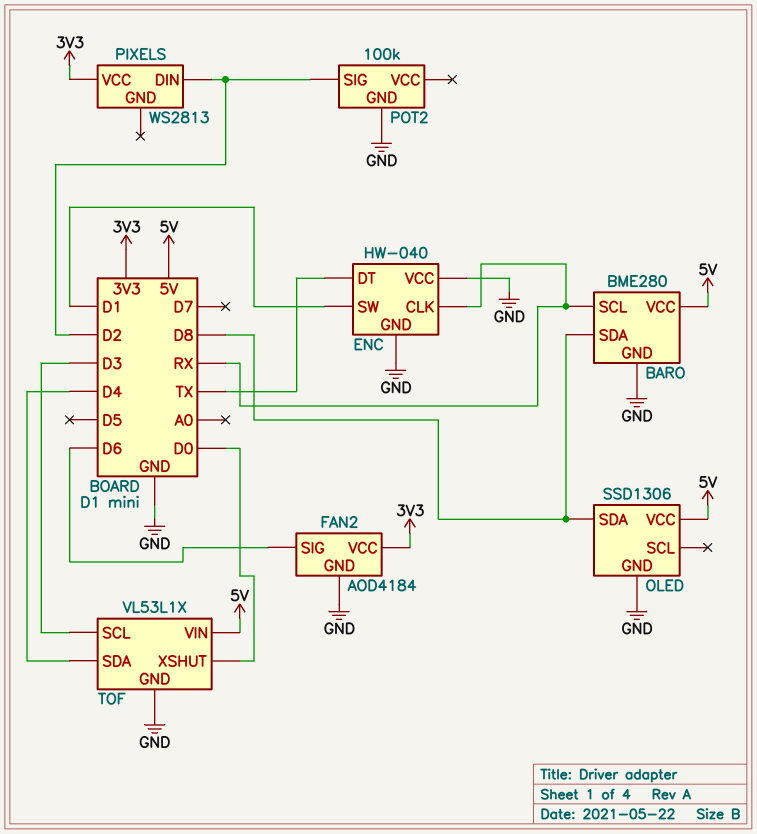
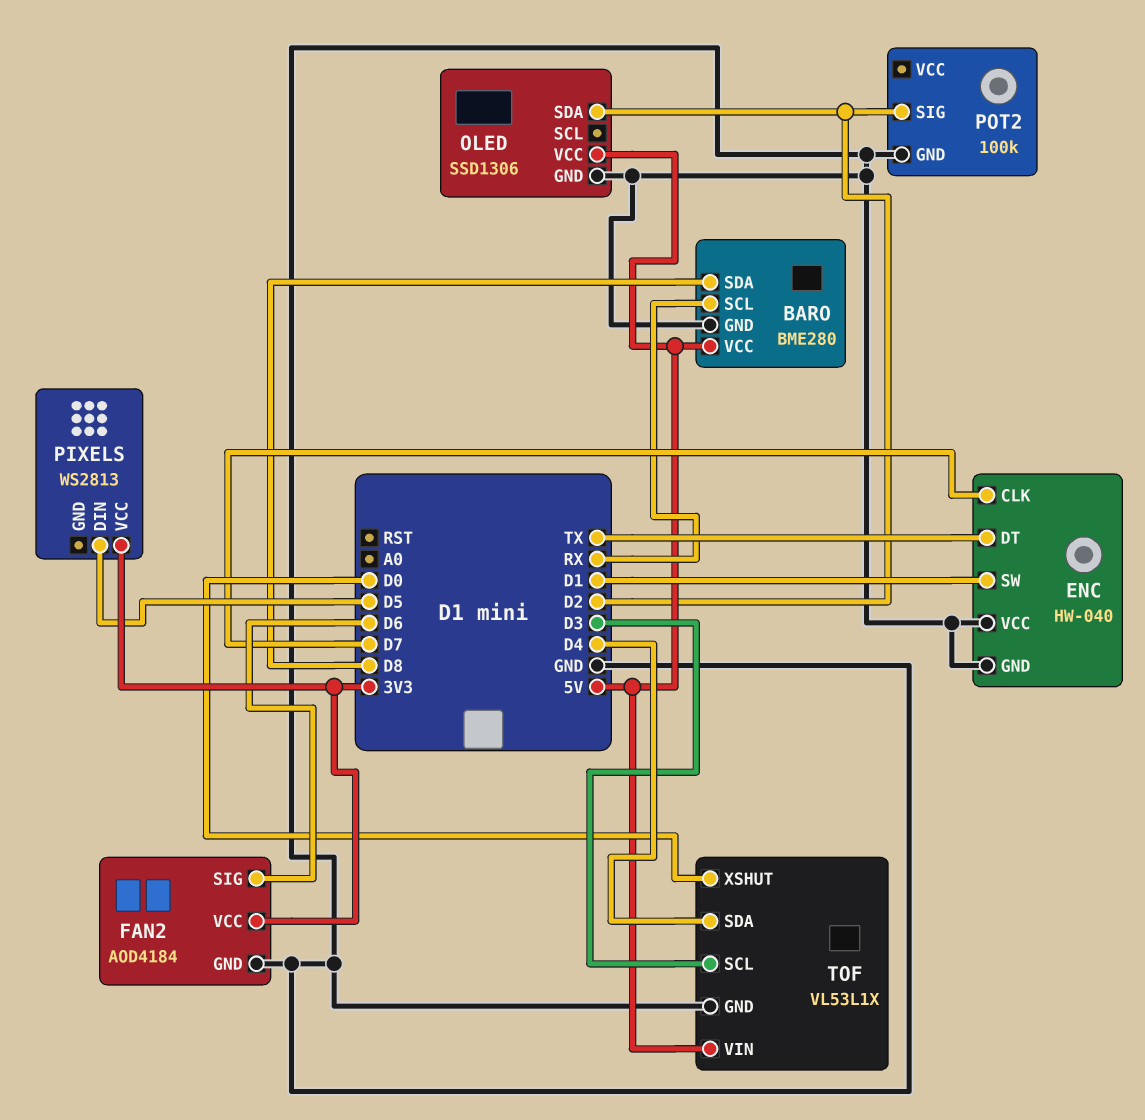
ENC pin CLK: RX -> D7
OLED pin SDA: D8 -> D2
PIXELS pin DIN: D2 -> D5

